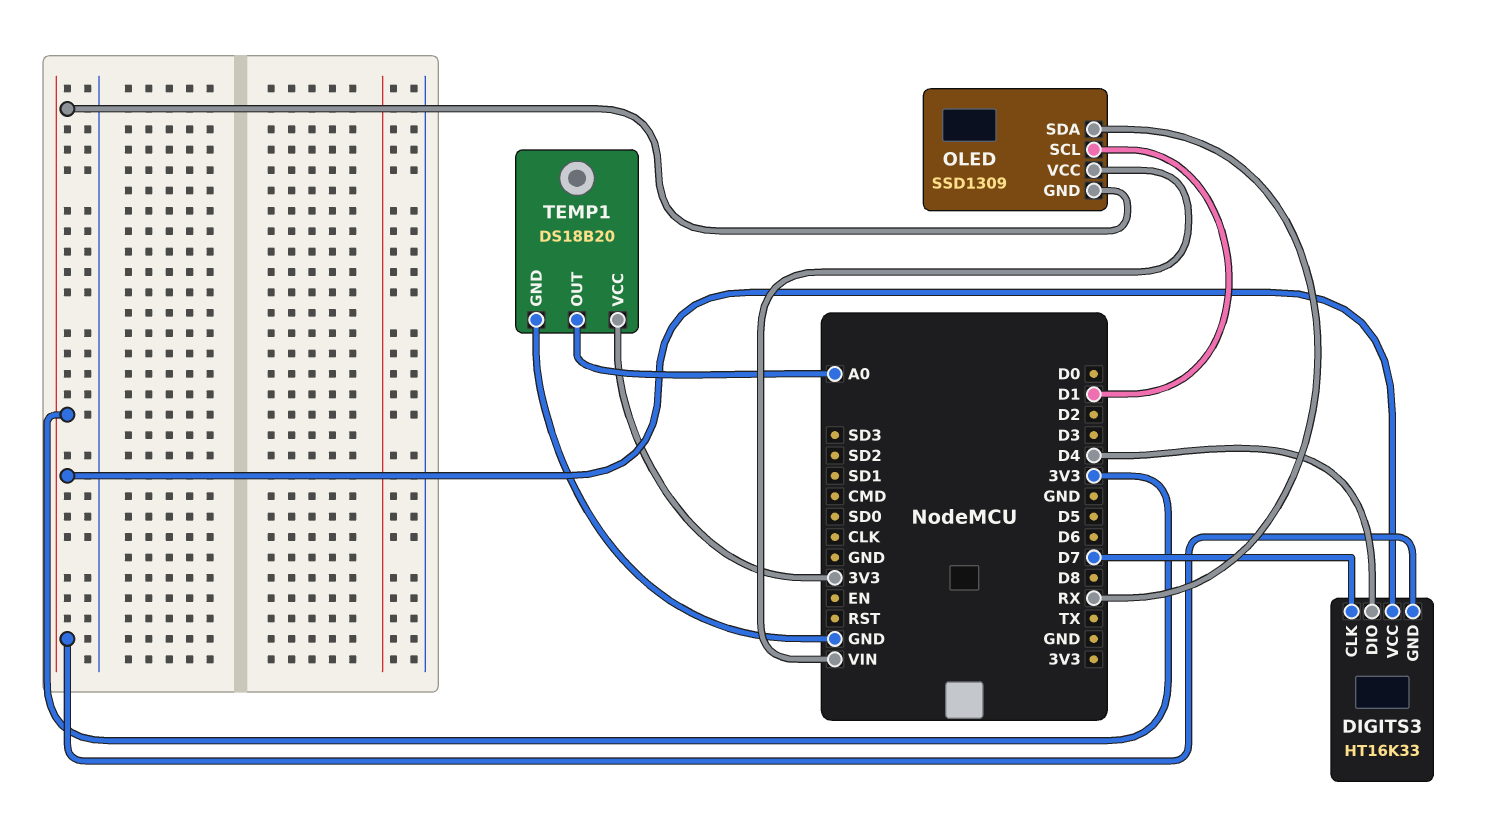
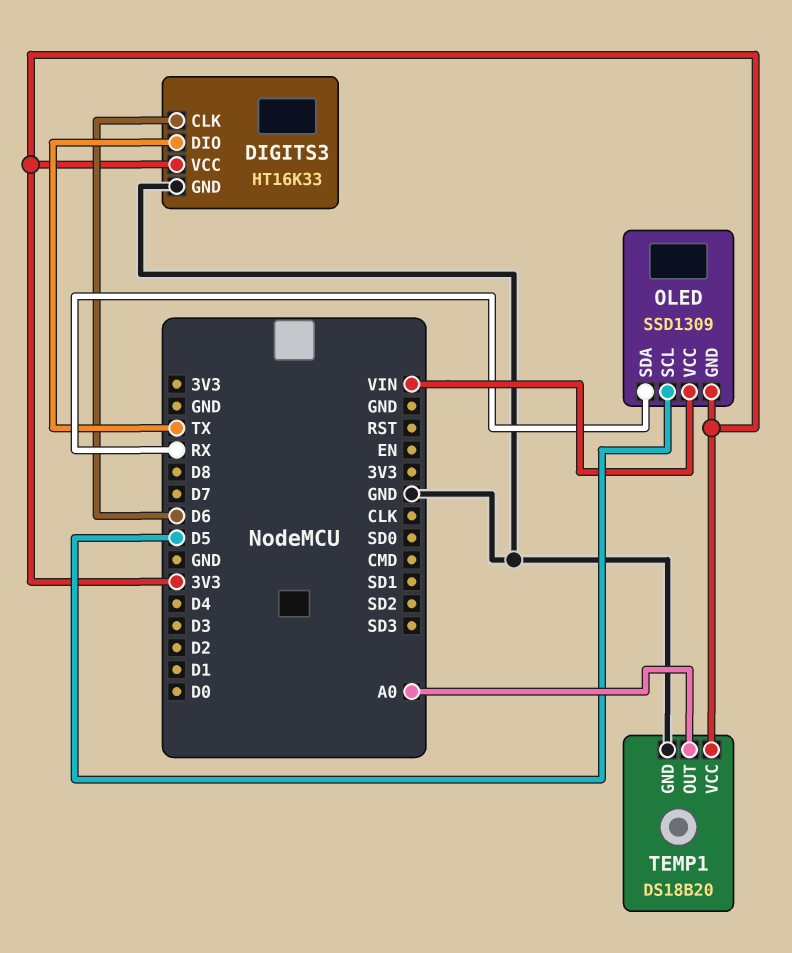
DIGITS3 pin CLK: D7 -> D6
DIGITS3 pin DIO: D4 -> TX
DIGITS3 pin GND: 3V3 -> GND
OLED pin SCL: D1 -> D5

